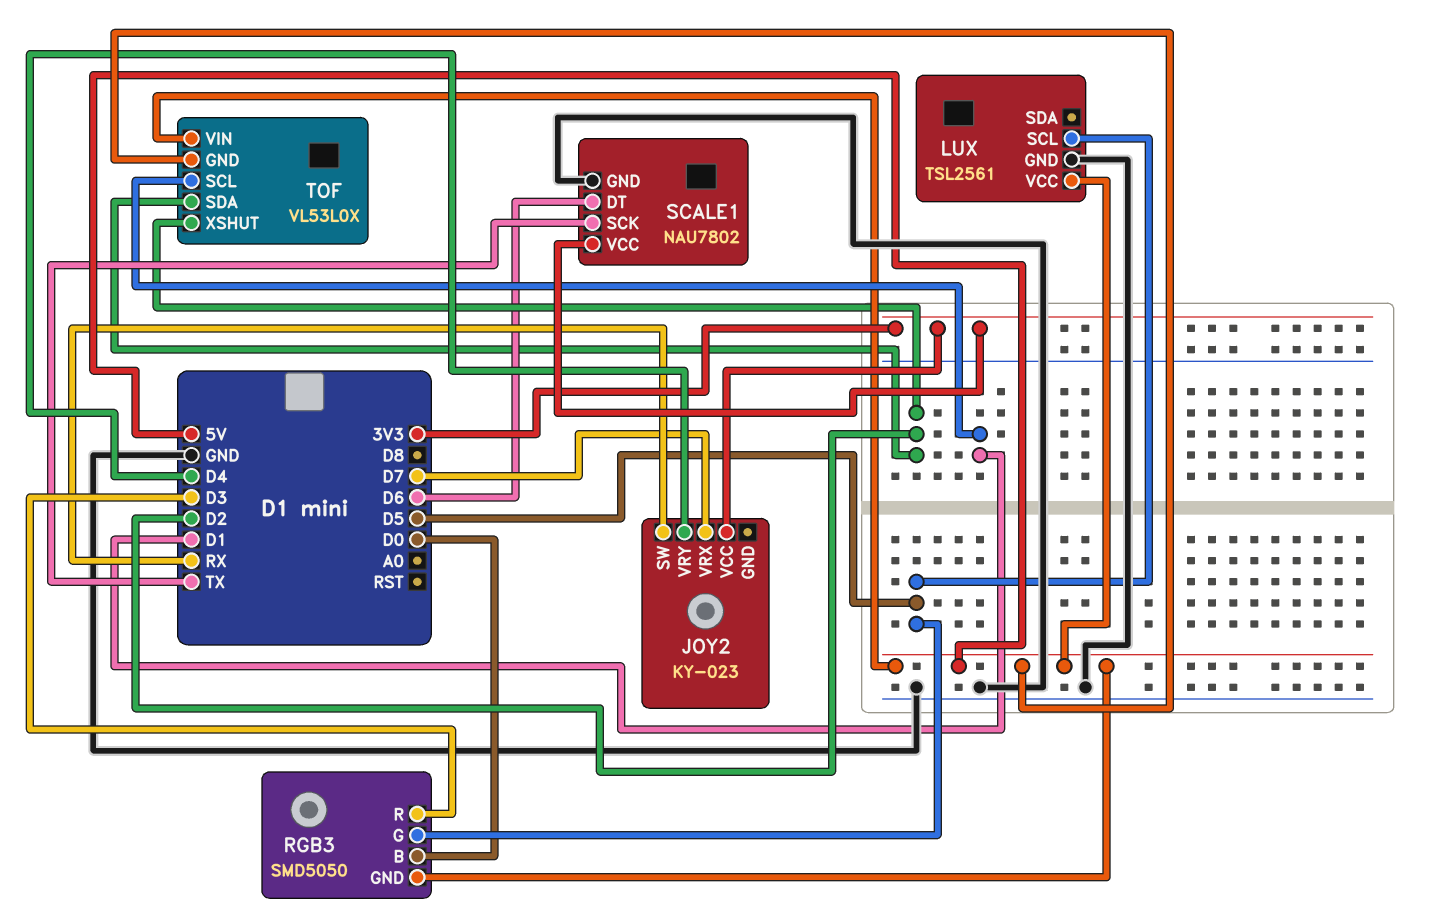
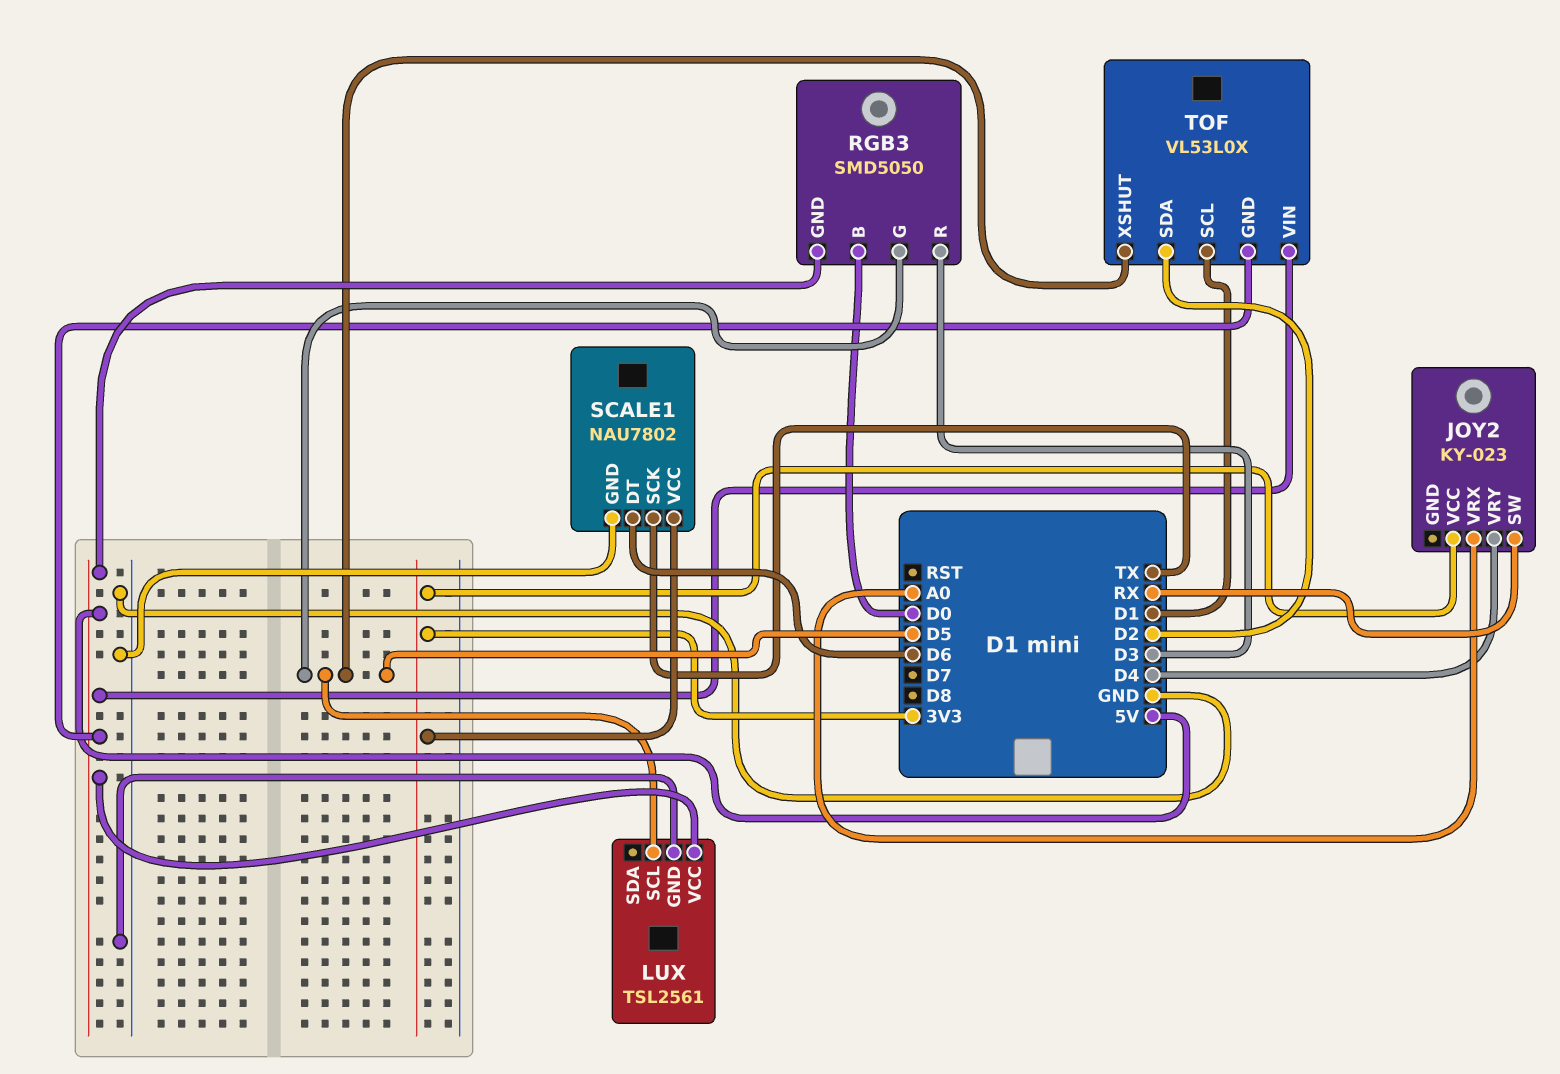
JOY2 pin VRX: D7 -> A0
TOF pin XSHUT: D2 -> D5

